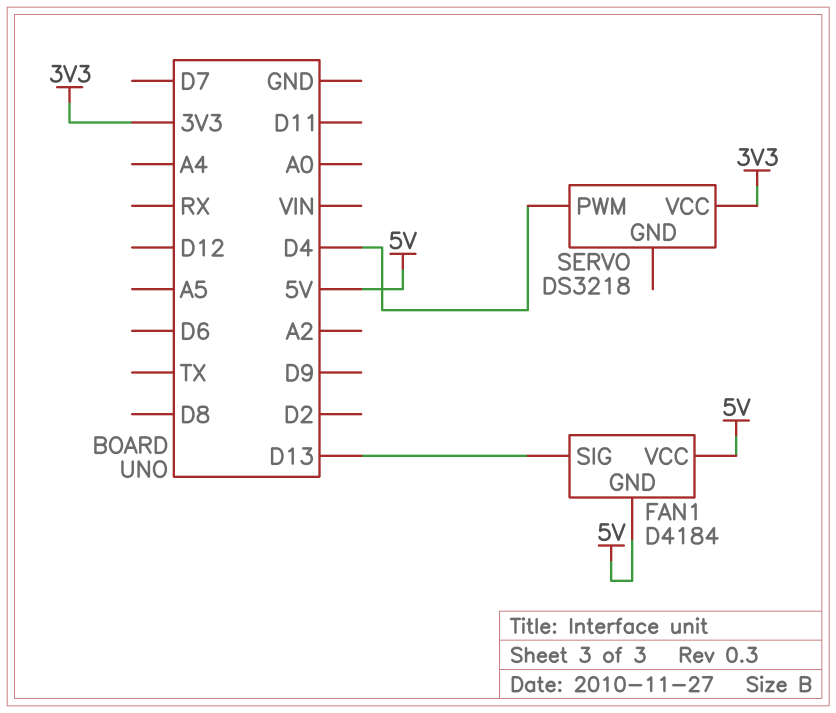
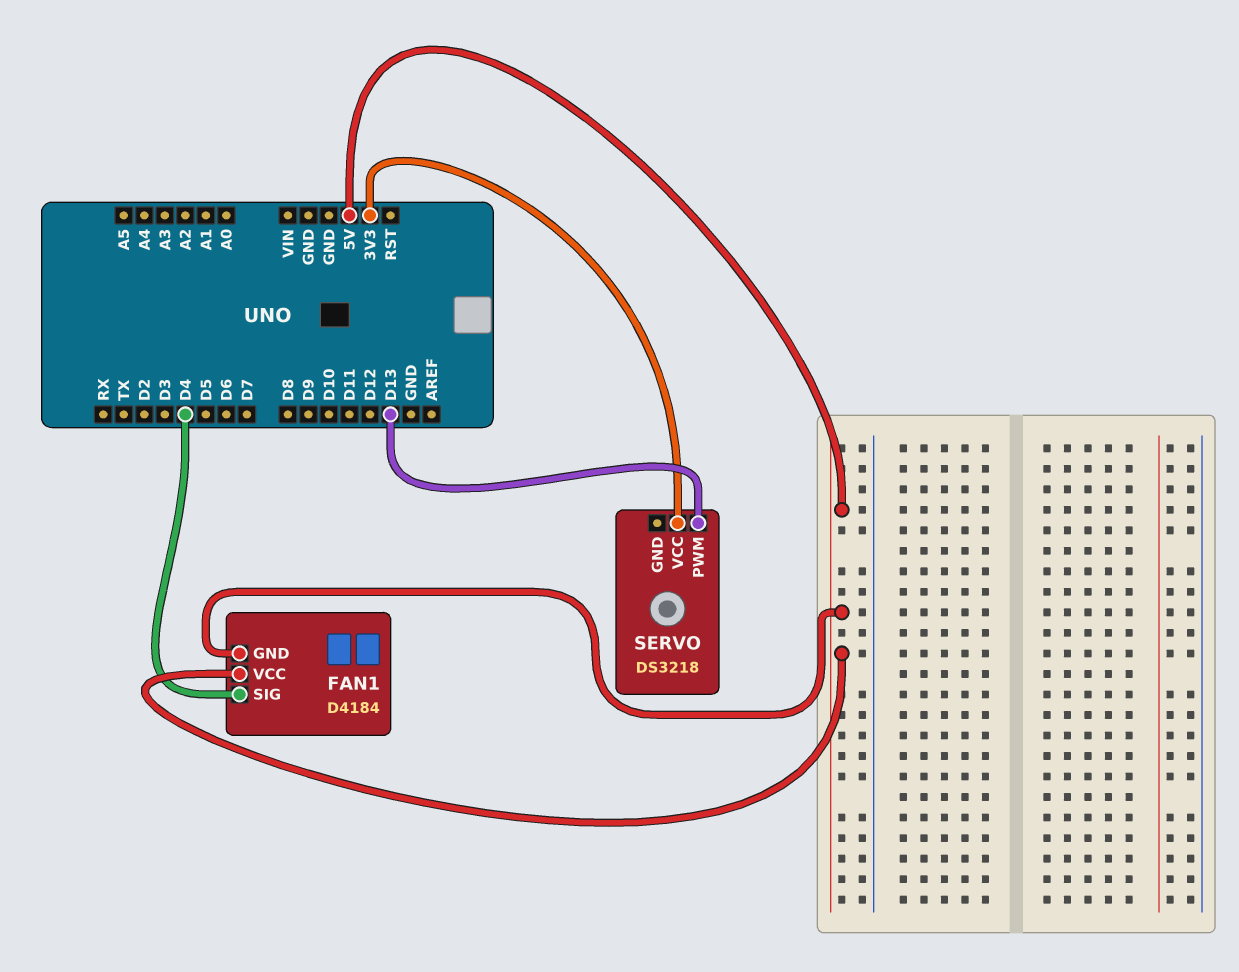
FAN1 pin SIG: D13 -> D4
SERVO pin PWM: D4 -> D13

